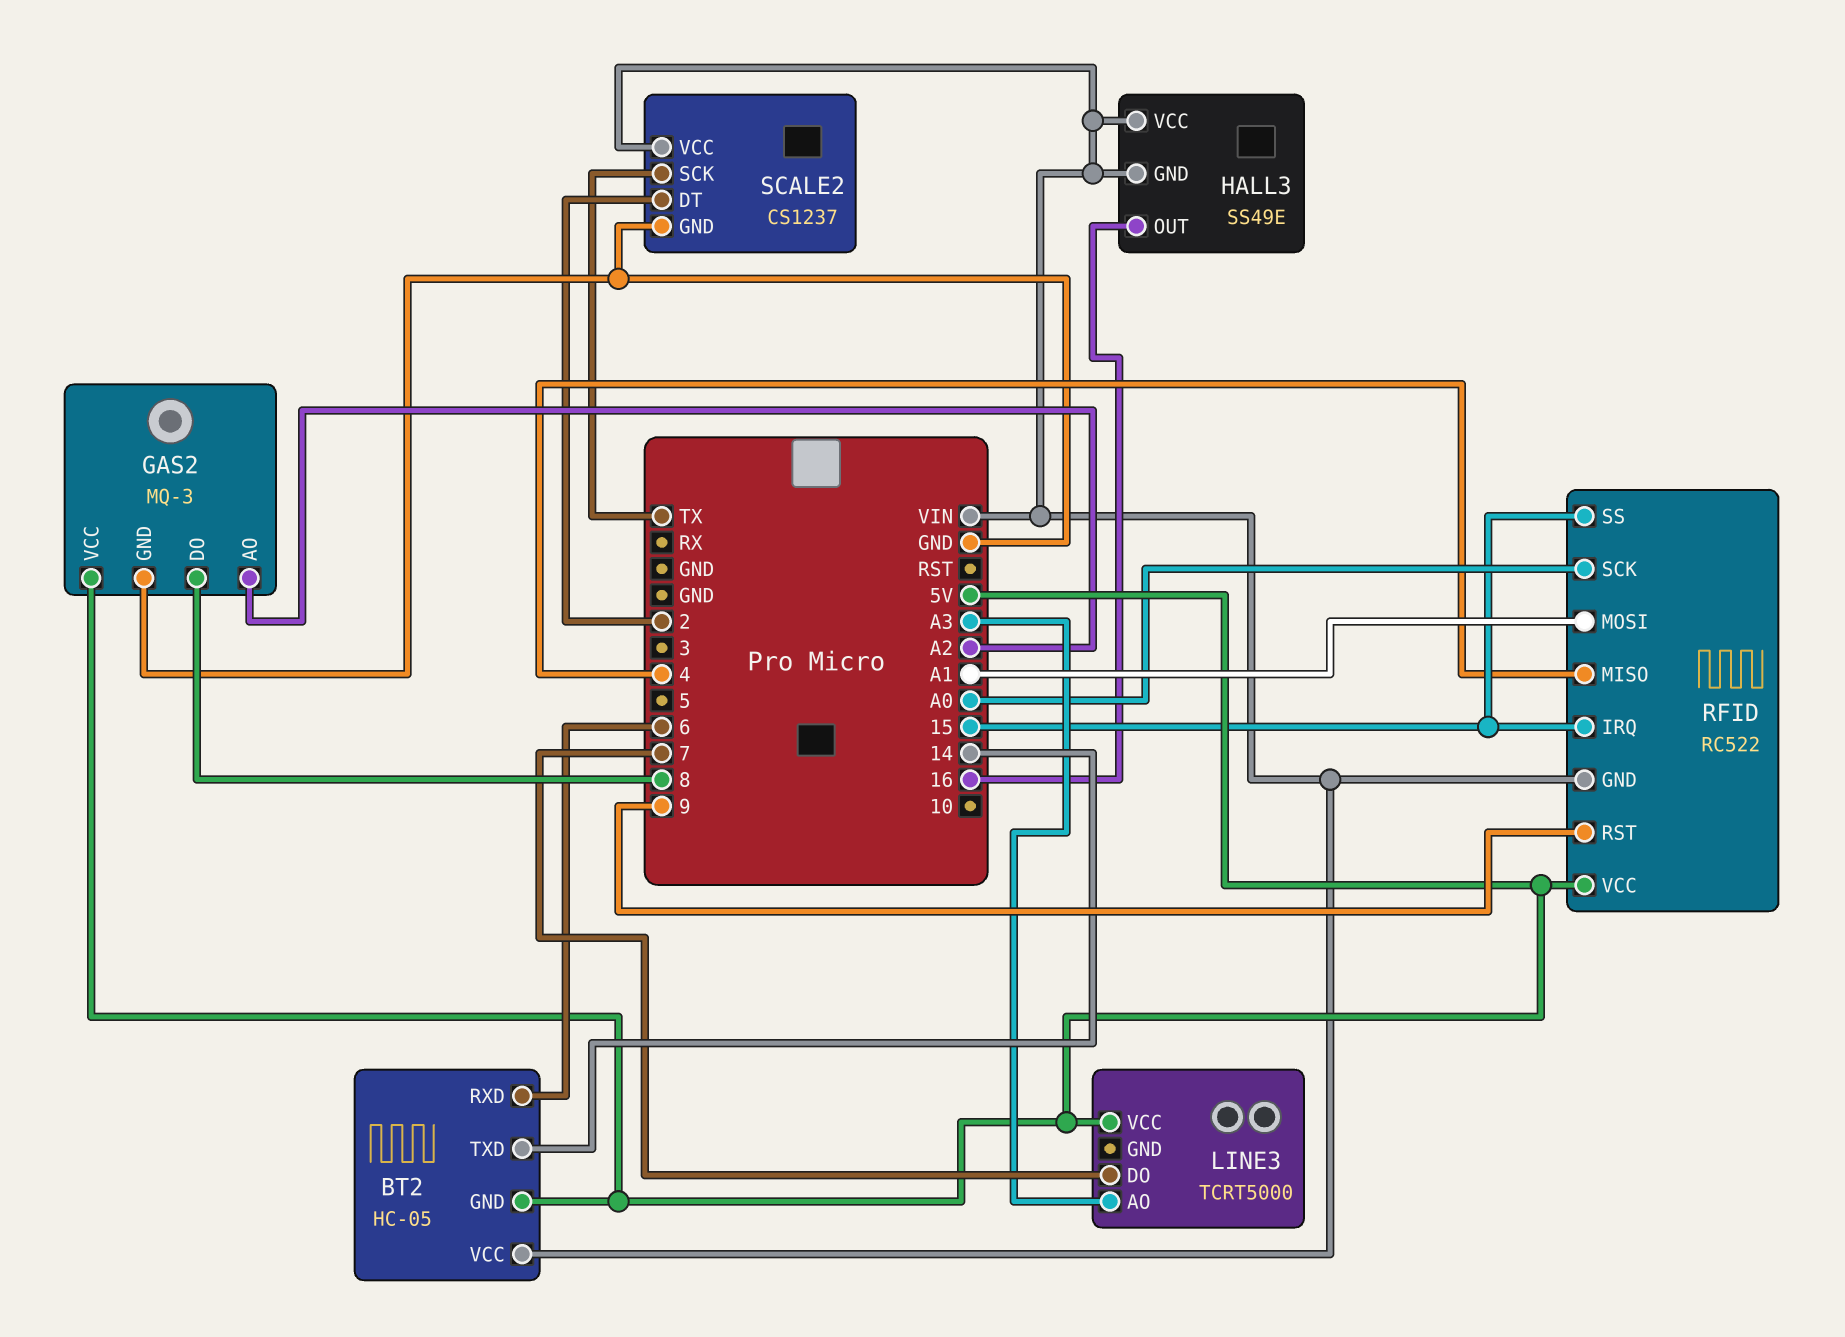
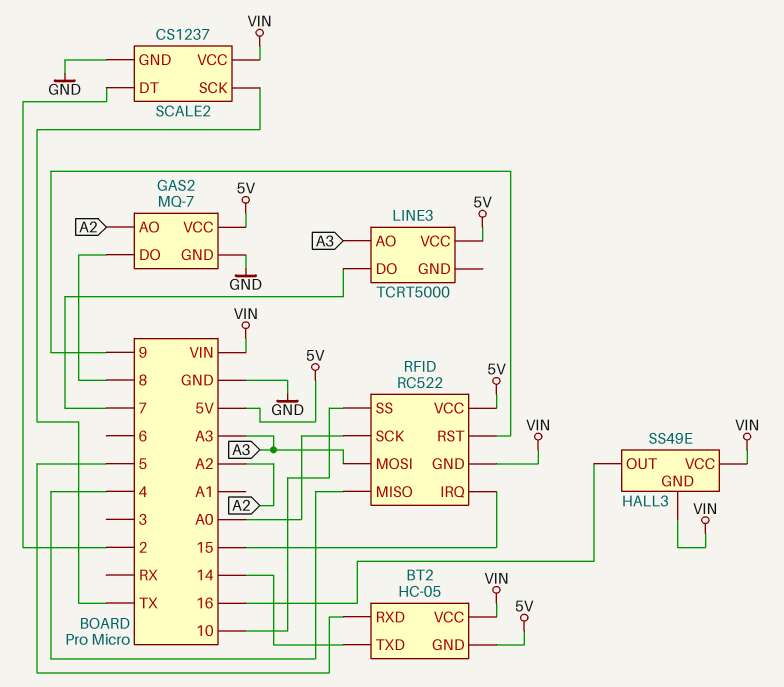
BT2 pin RXD: 6 -> 5
GAS2: MQ-3 -> MQ-7
RFID pin MOSI: A1 -> A3
RFID pin SS: 15 -> 10

